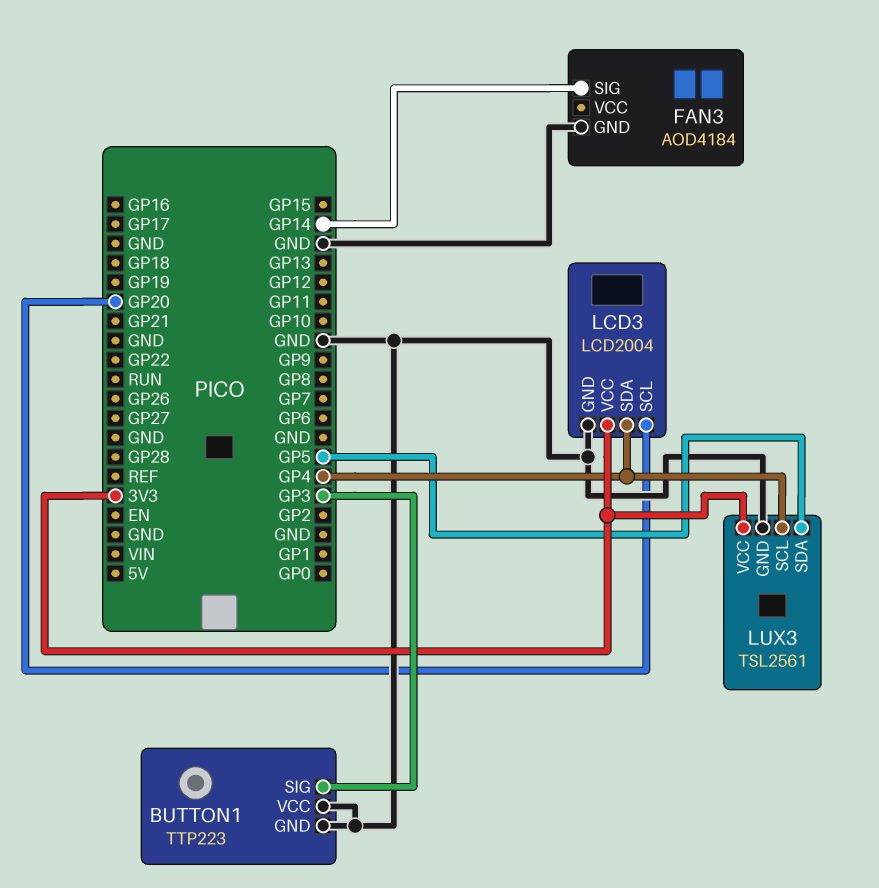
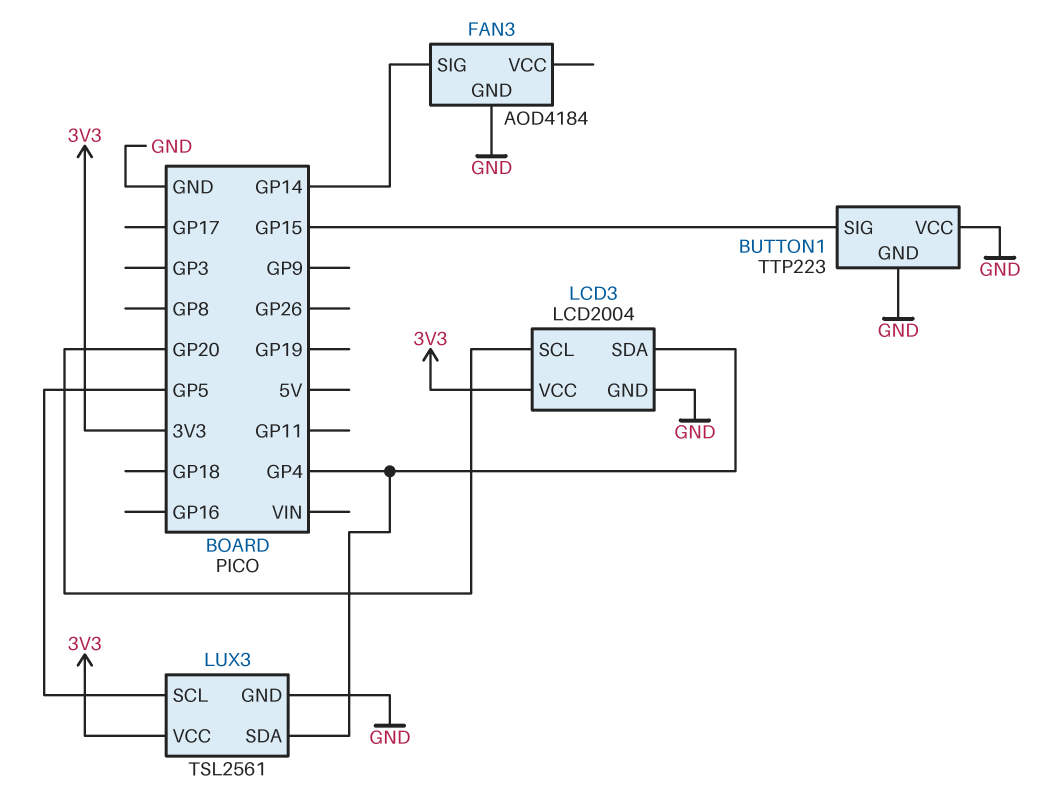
BUTTON1 pin SIG: GP3 -> GP15
LUX3 pin SCL: GP4 -> GP5
LUX3 pin SDA: GP5 -> GP4

